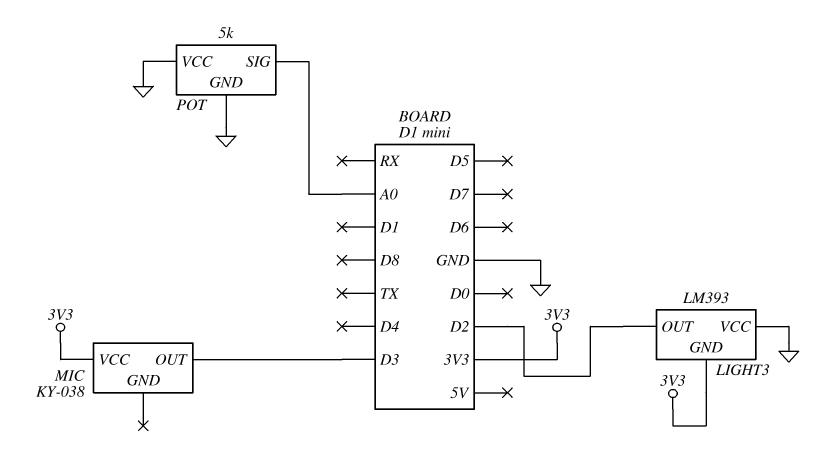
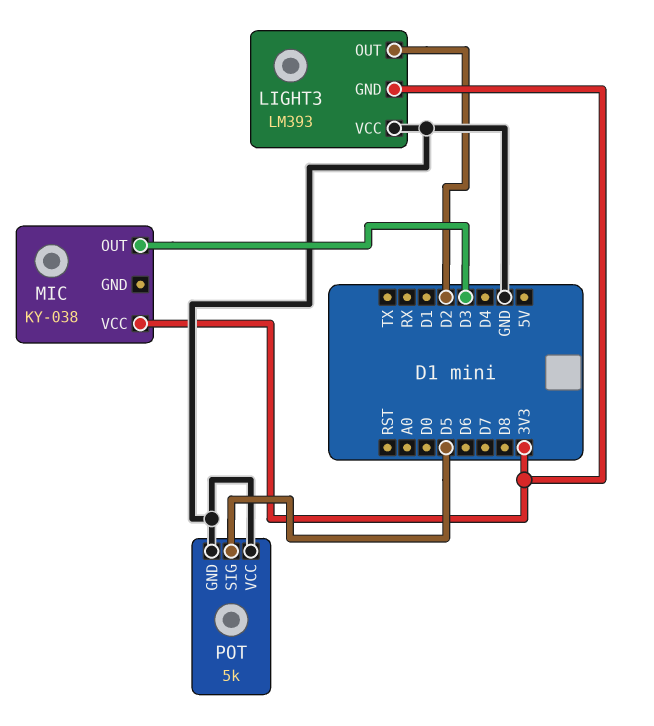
POT pin SIG: A0 -> D5

